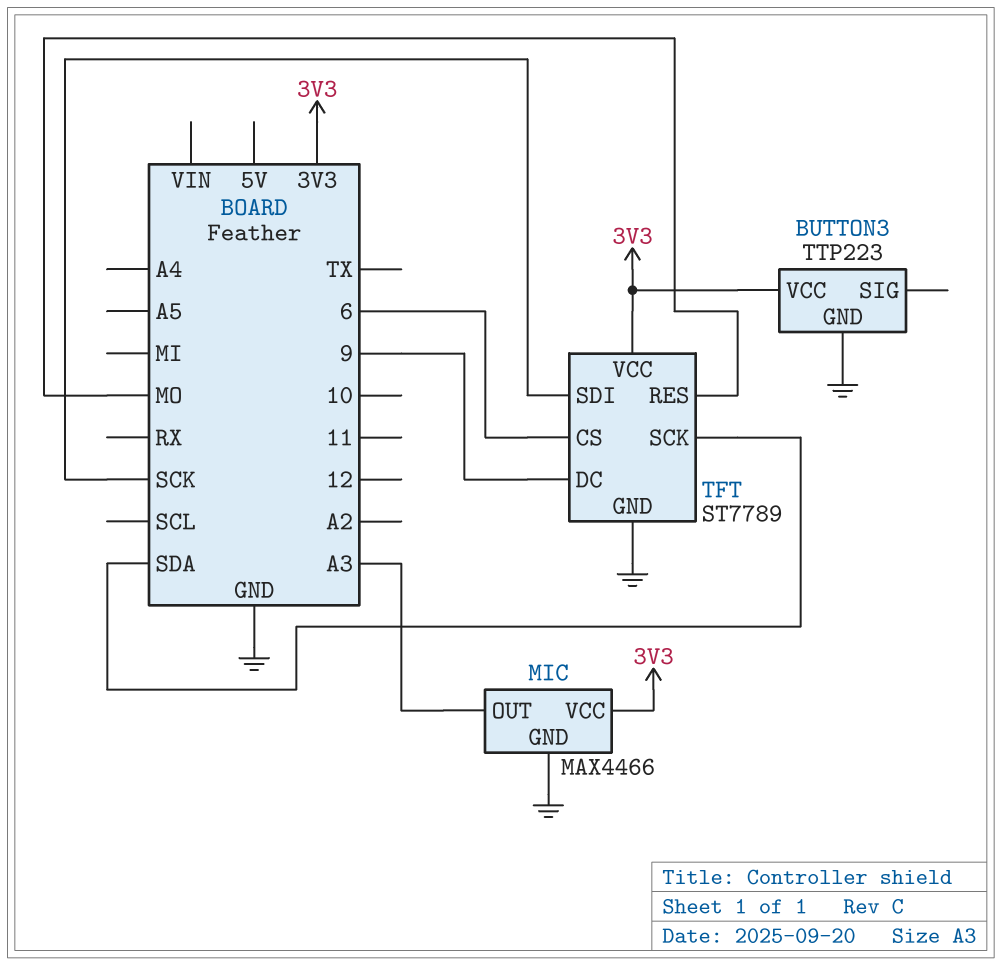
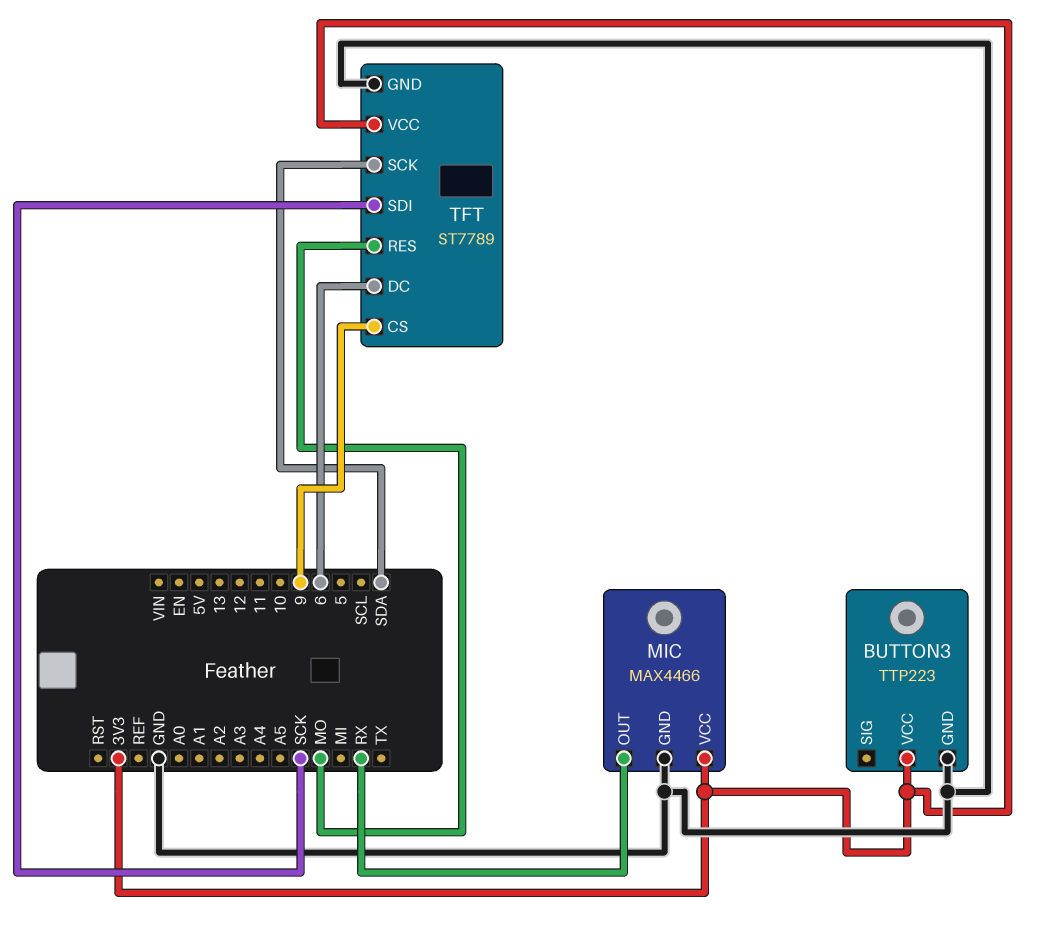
MIC pin OUT: A3 -> RX
TFT pin CS: 6 -> 9
TFT pin DC: 9 -> 6

